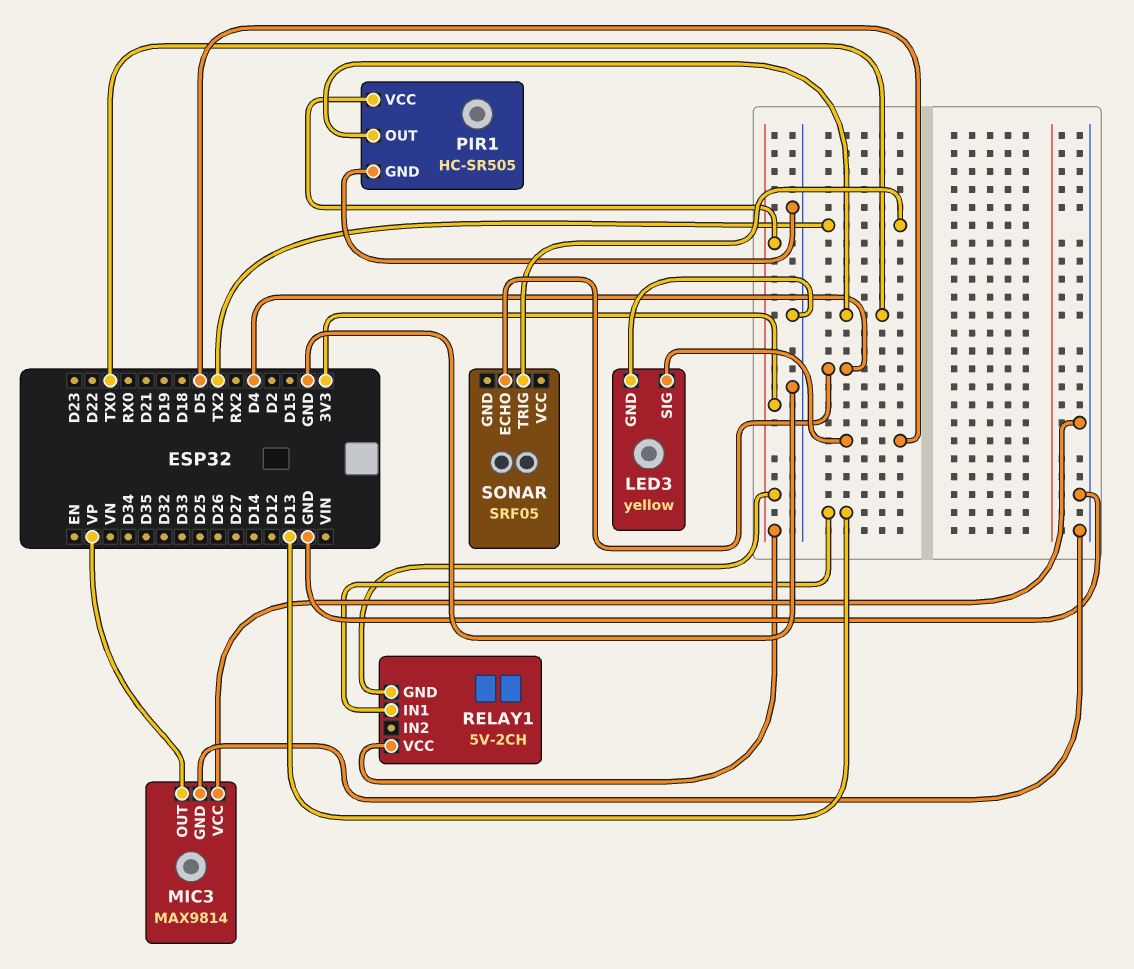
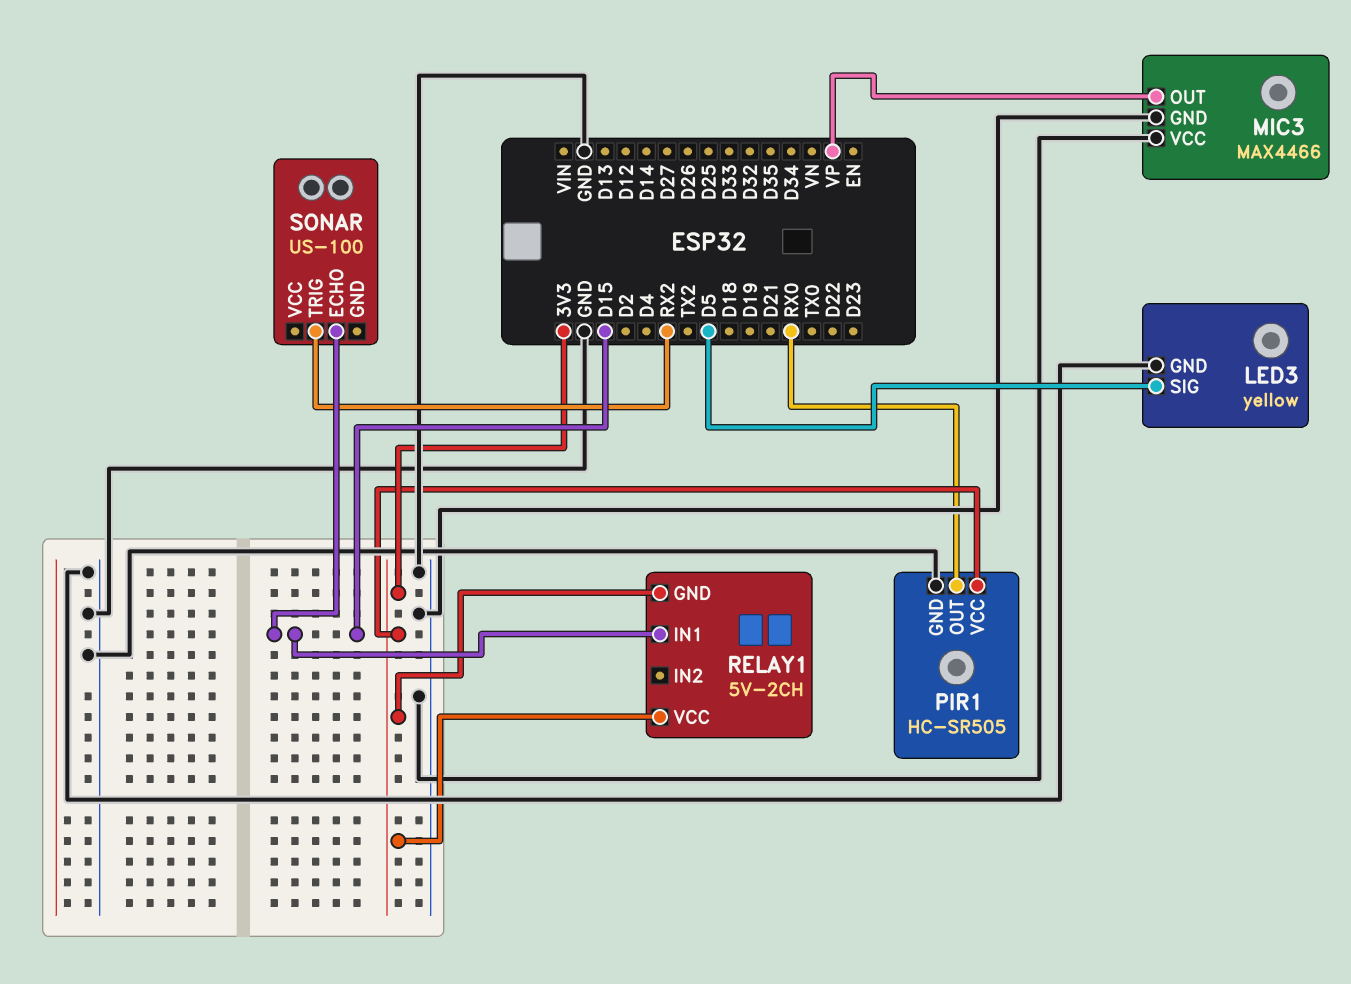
MIC3: MAX9814 -> MAX4466
PIR1 pin OUT: TX0 -> RX0
RELAY1 pin IN1: D13 -> D15
SONAR: SRF05 -> US-100
SONAR pin ECHO: D4 -> D15
SONAR pin TRIG: TX2 -> RX2

